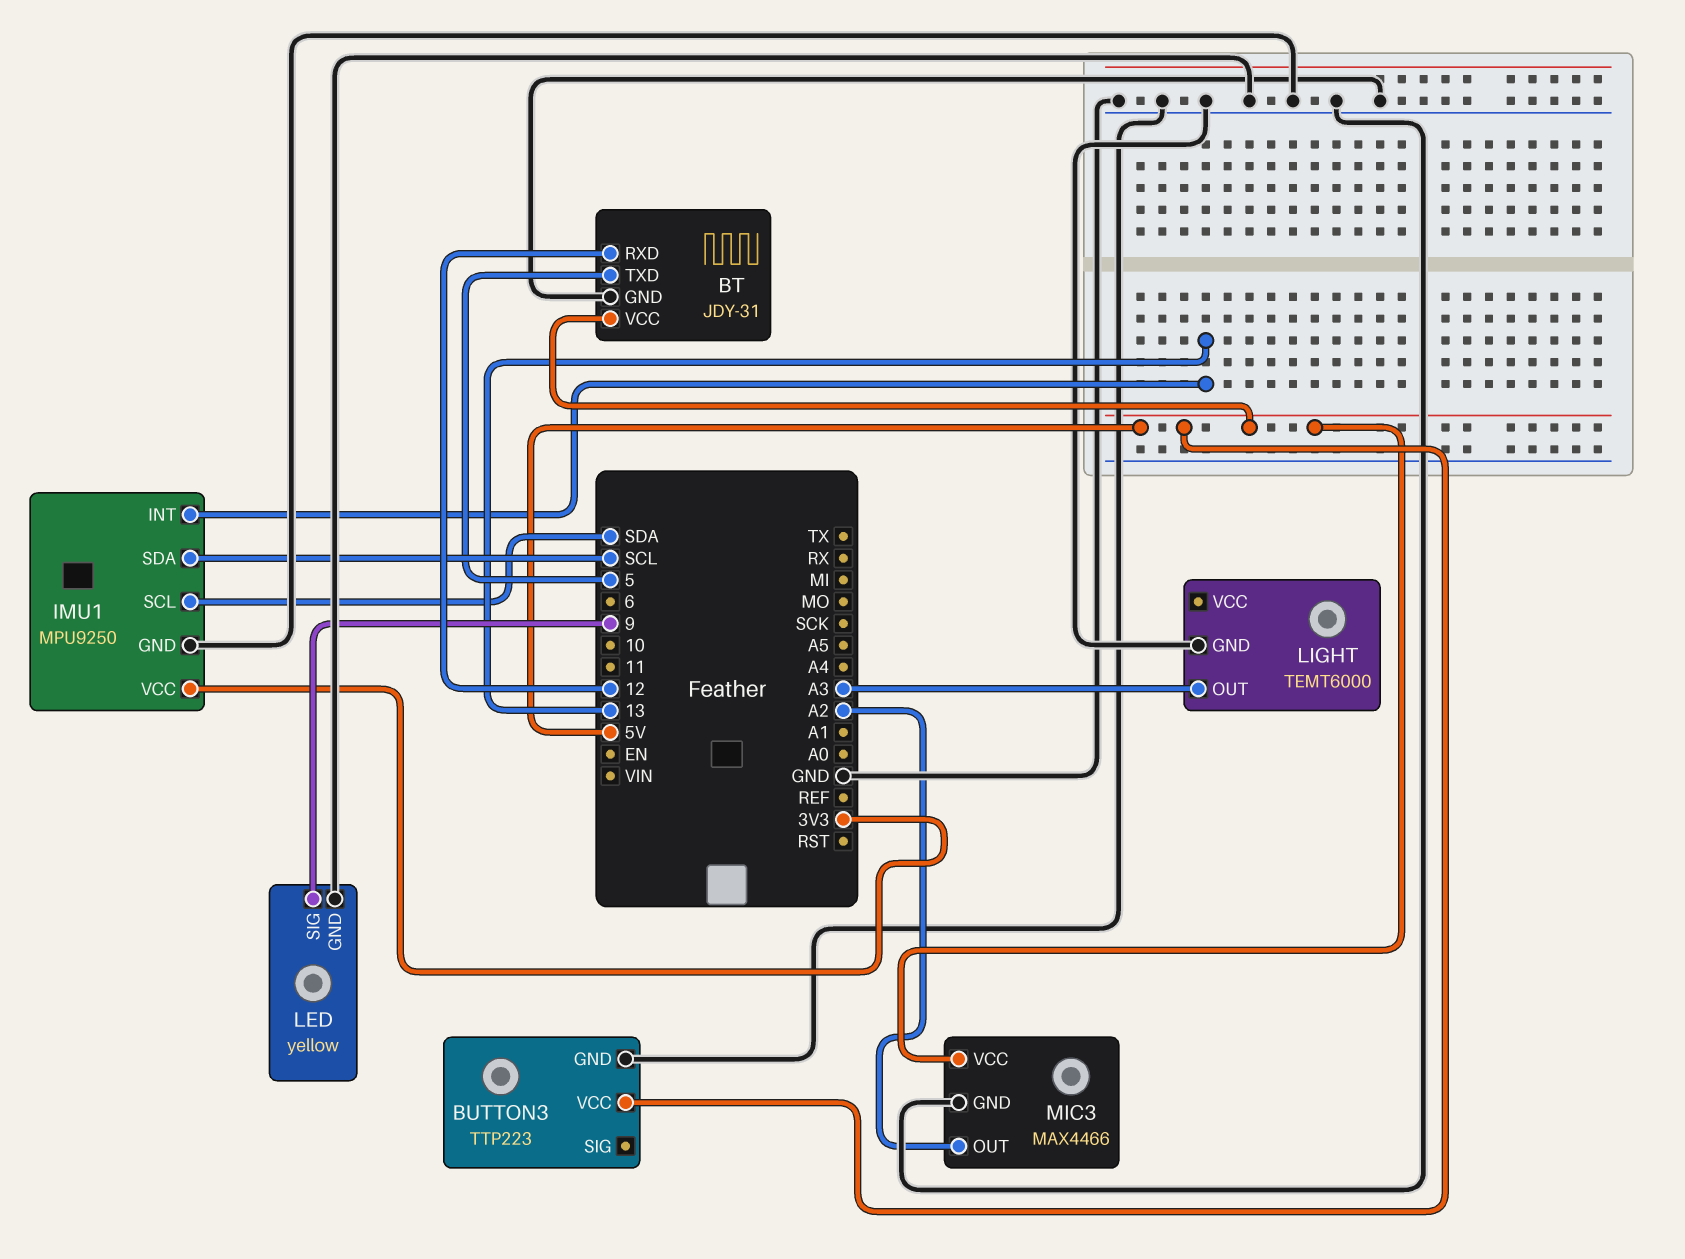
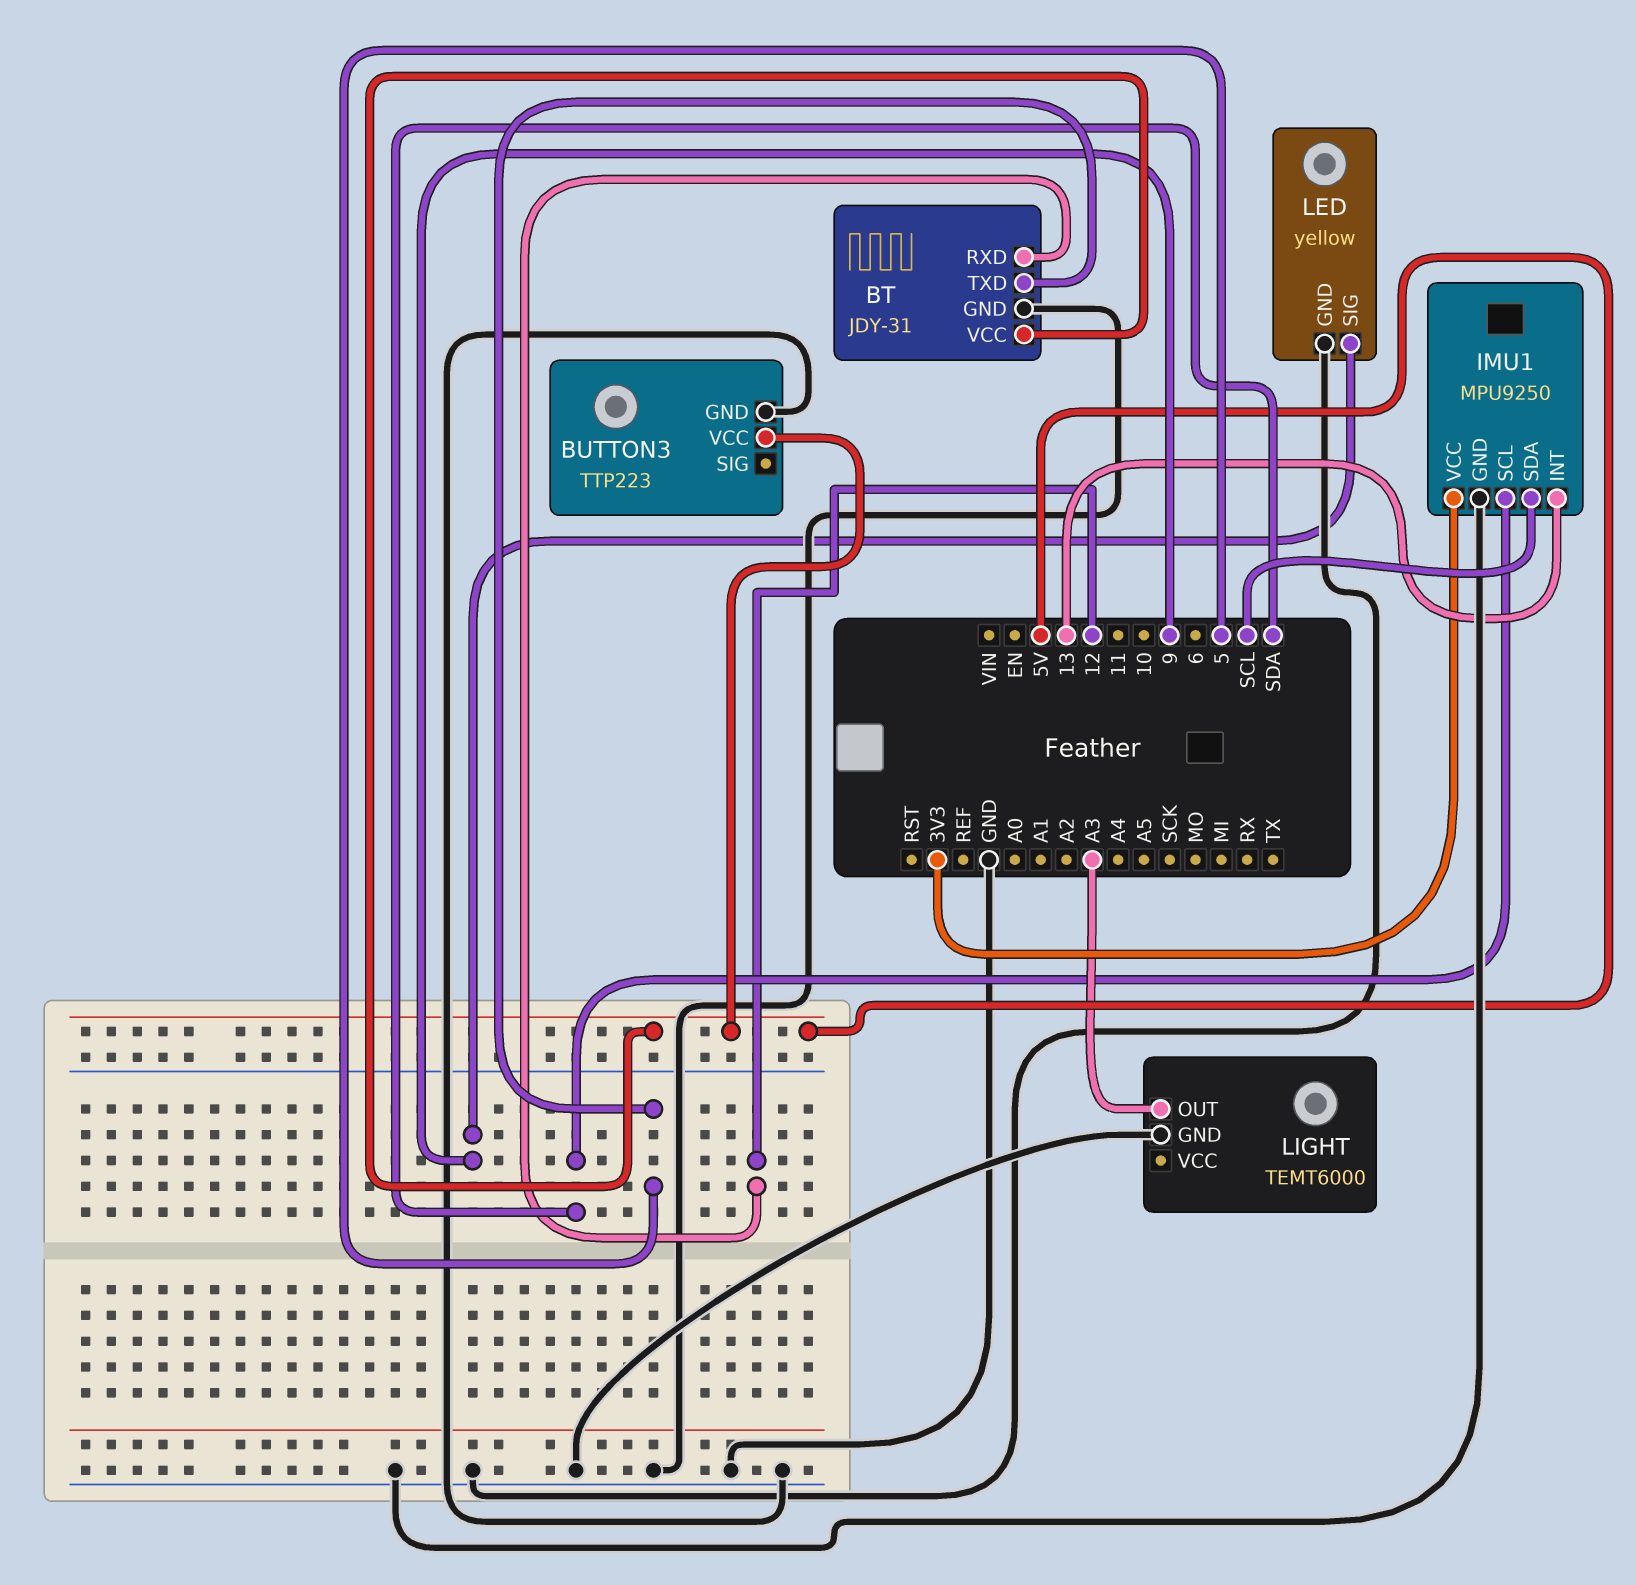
MIC3: MAX4466 -> none
MIC3 pin GND: GND -> none
MIC3 pin OUT: A2 -> none
MIC3 pin VCC: 5V -> none

